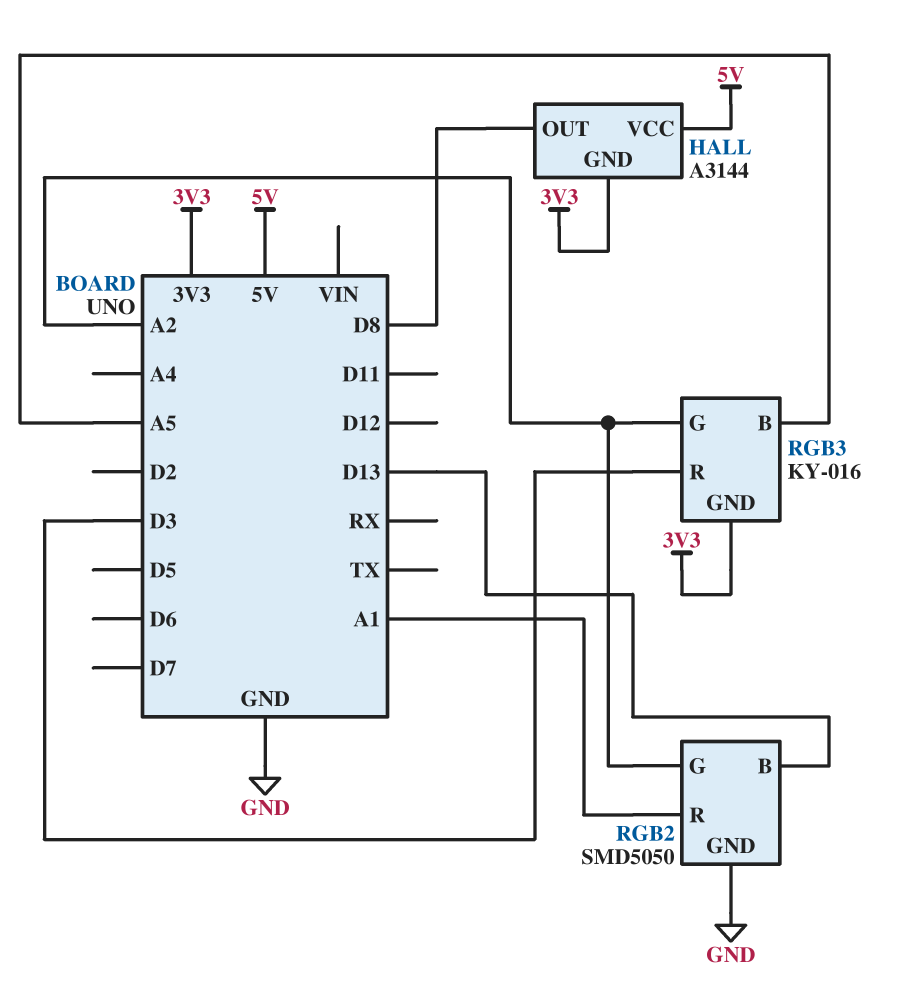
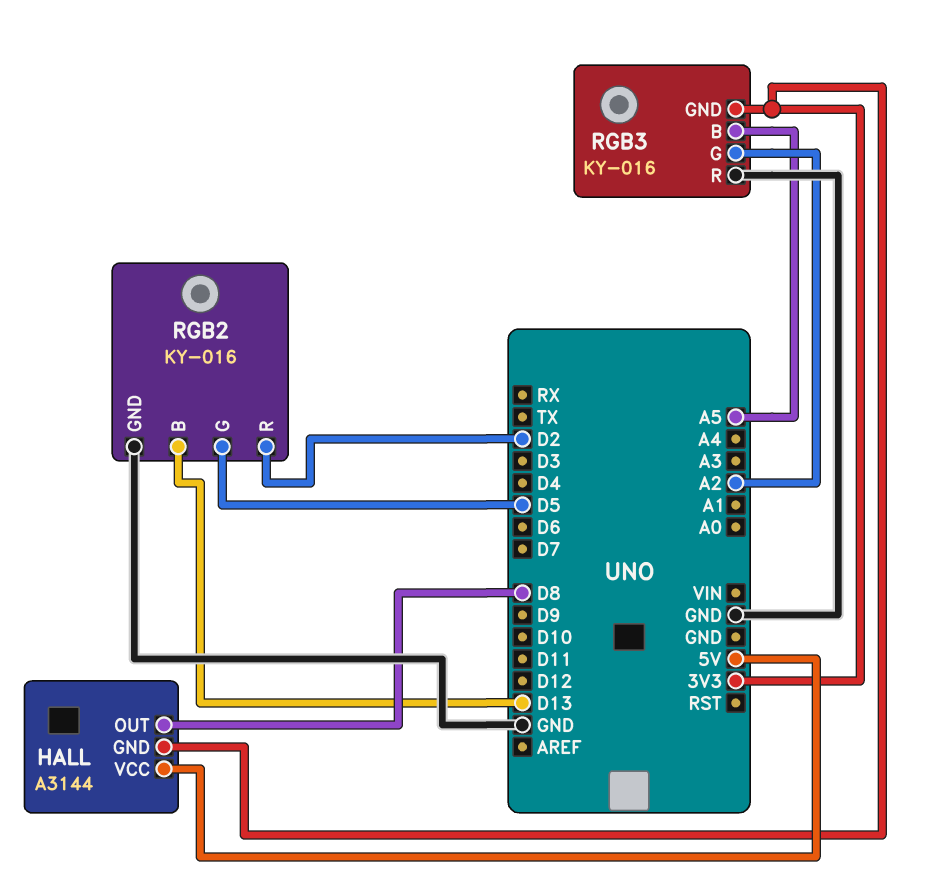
RGB2: SMD5050 -> KY-016
RGB2 pin G: A2 -> D5
RGB2 pin R: A1 -> D2
RGB3 pin R: D3 -> GND

